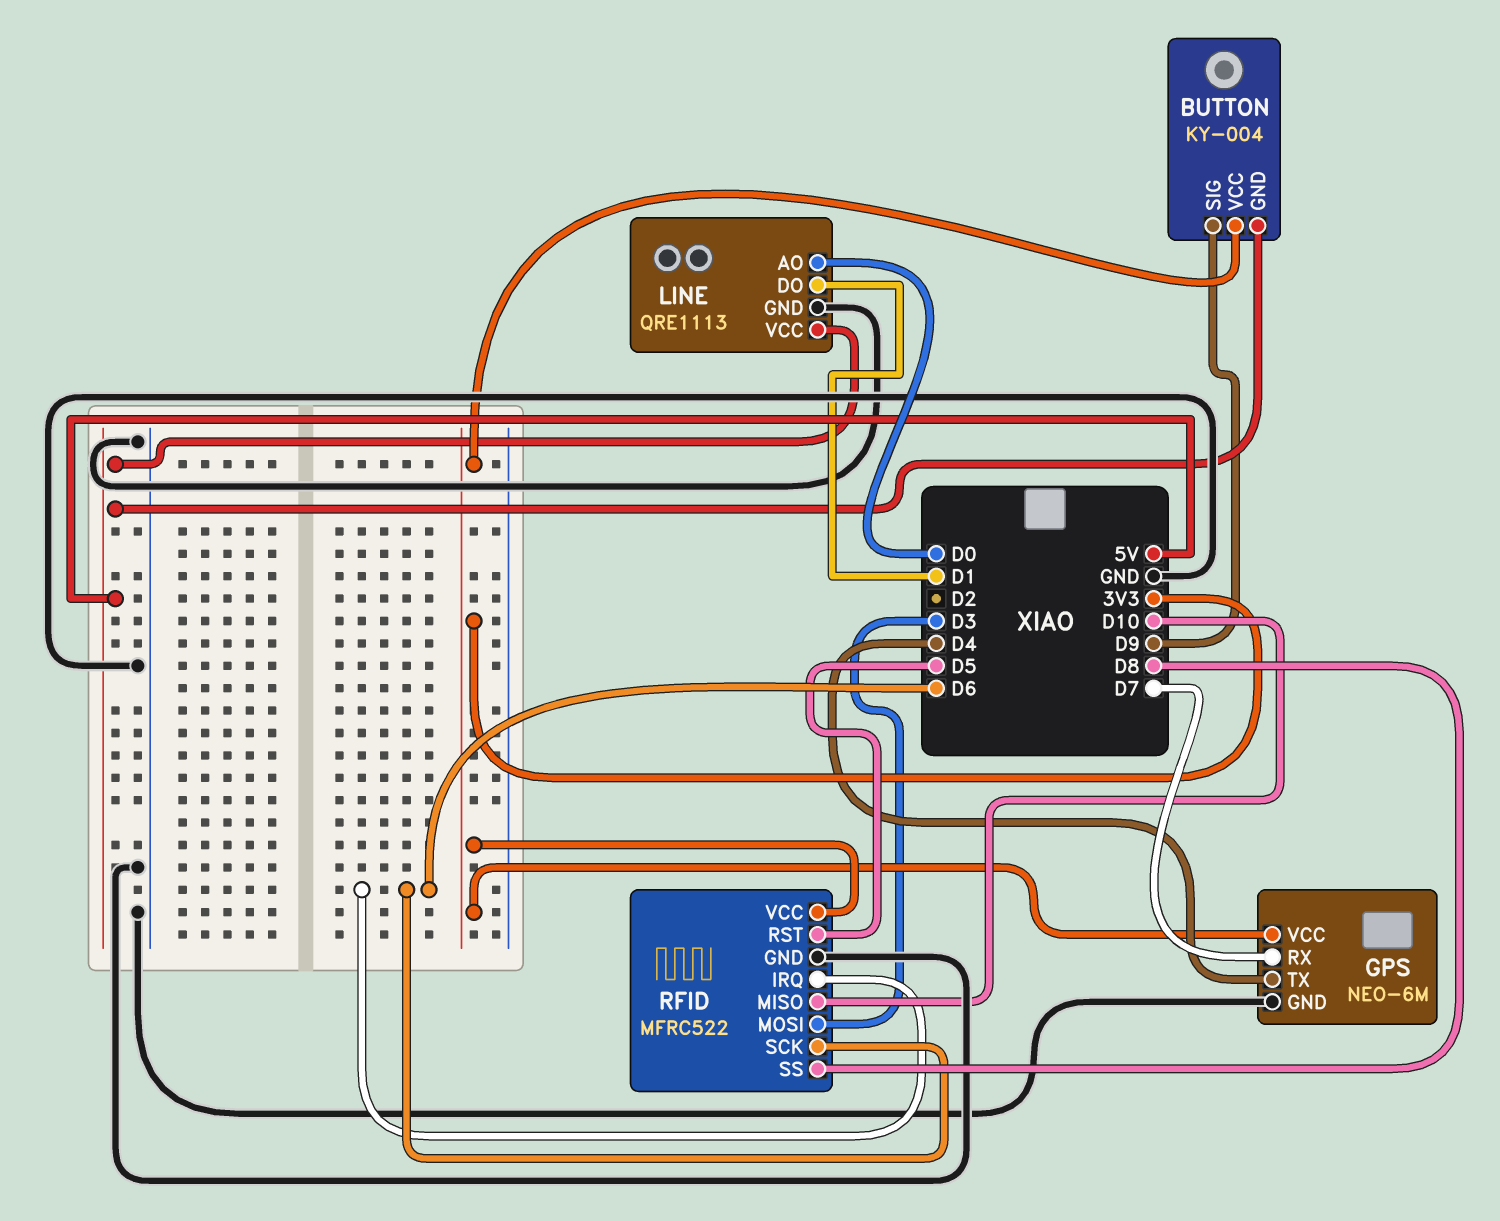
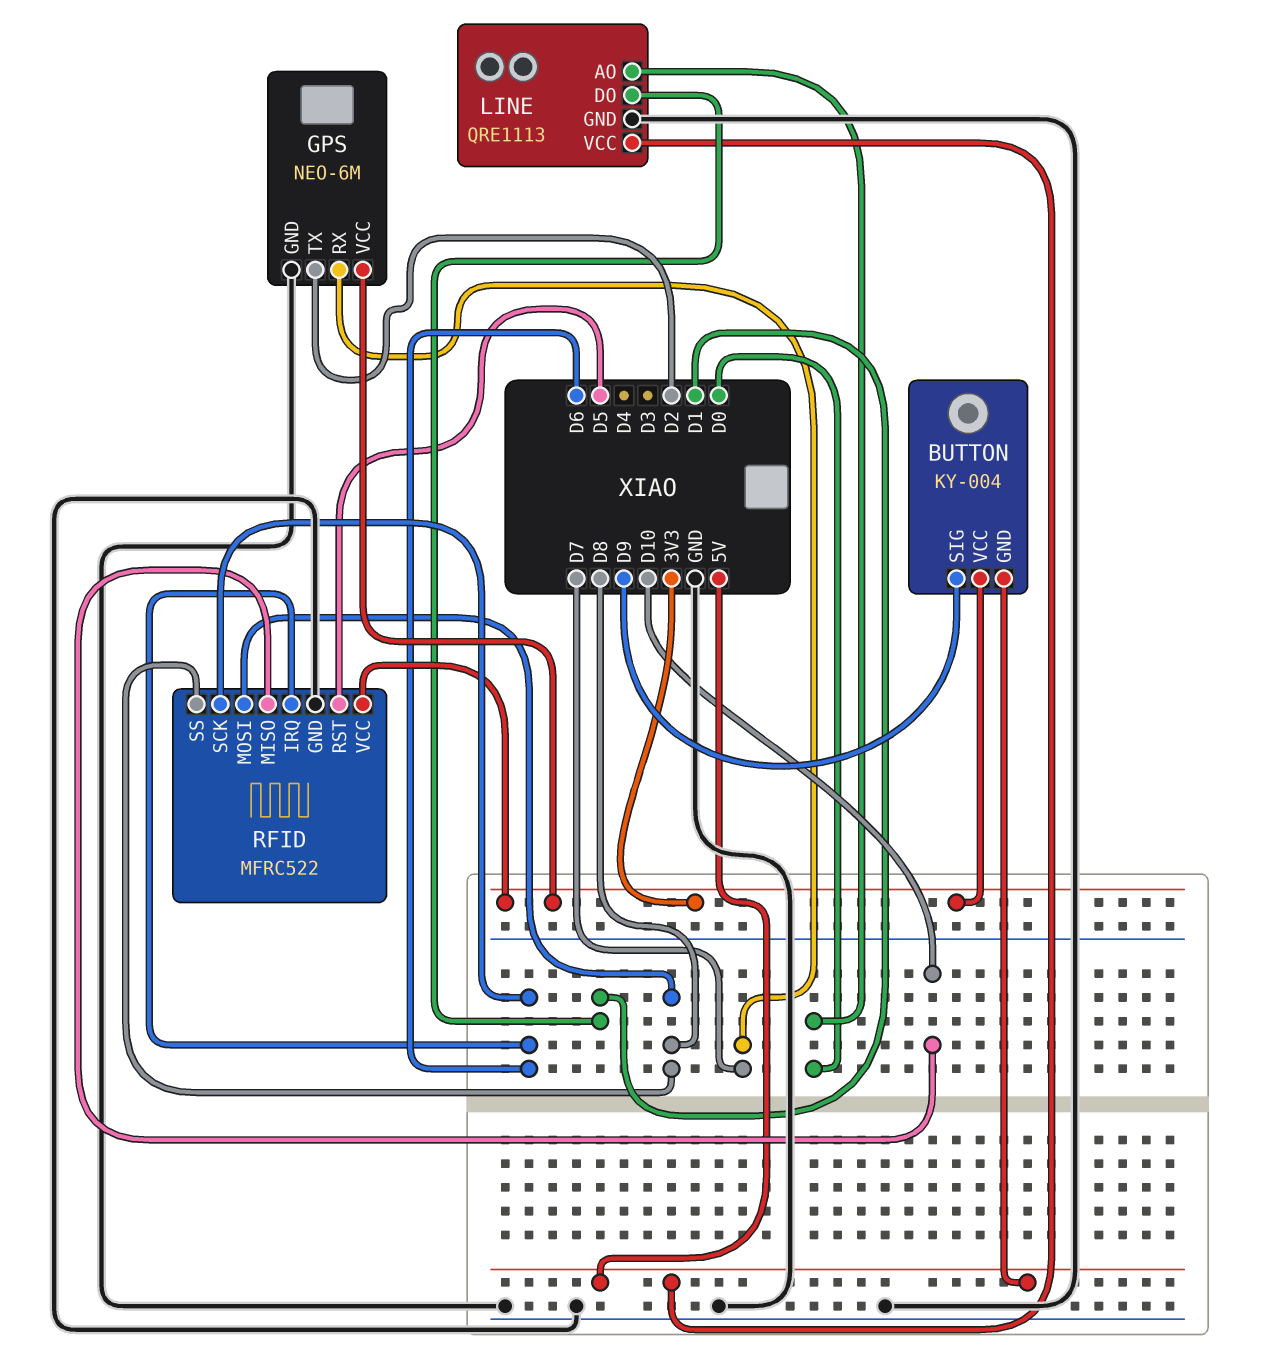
GPS pin TX: D4 -> D2
RFID pin MOSI: D3 -> D8

